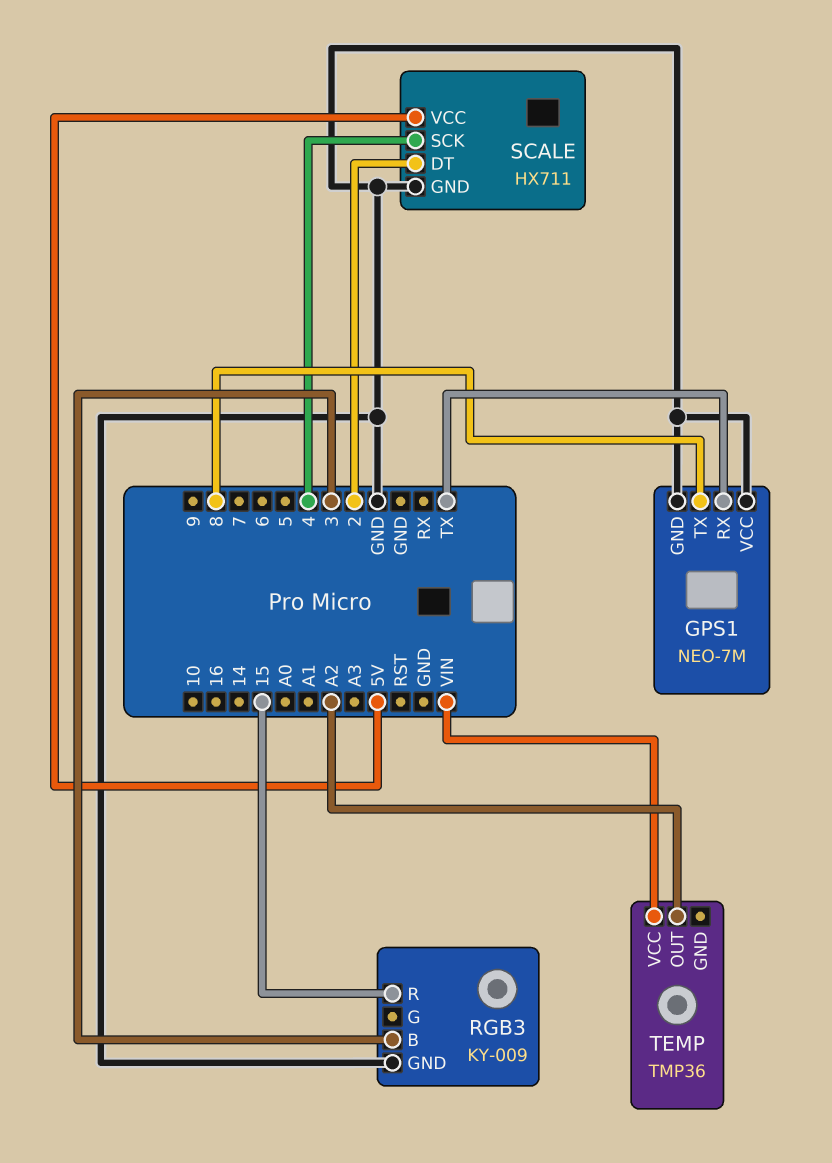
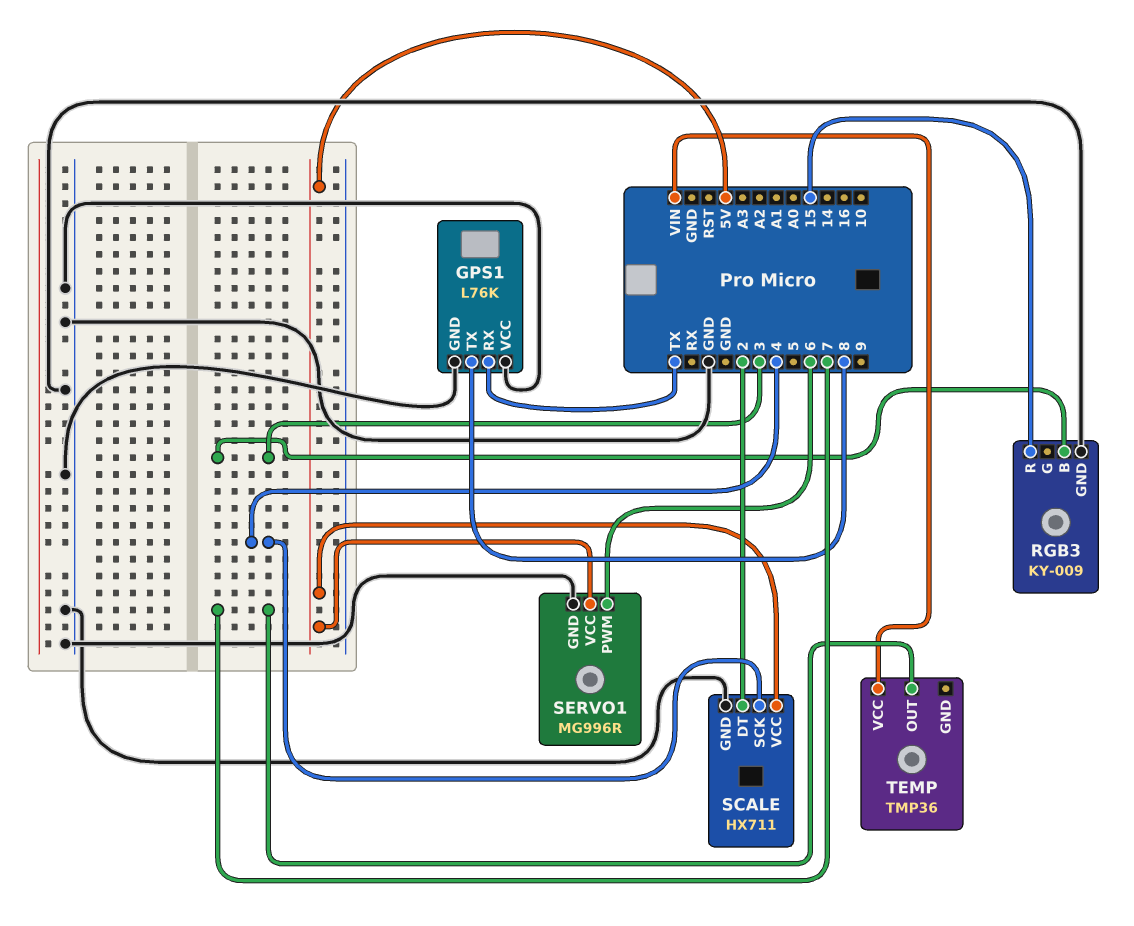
GPS1: NEO-7M -> L76K
SERVO1: none -> MG996R
SERVO1 pin GND: none -> GND
SERVO1 pin PWM: none -> 6
SERVO1 pin VCC: none -> 5V
TEMP pin OUT: A2 -> 7

